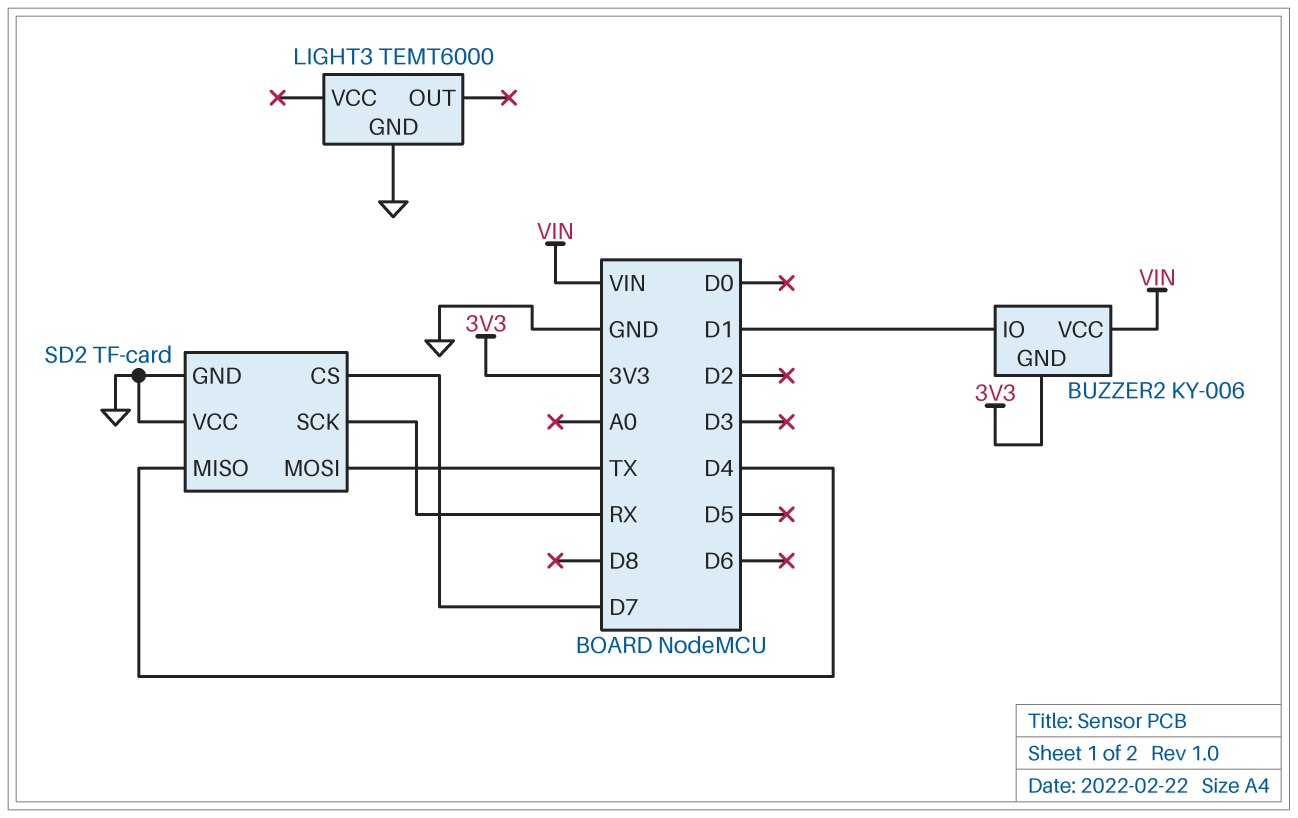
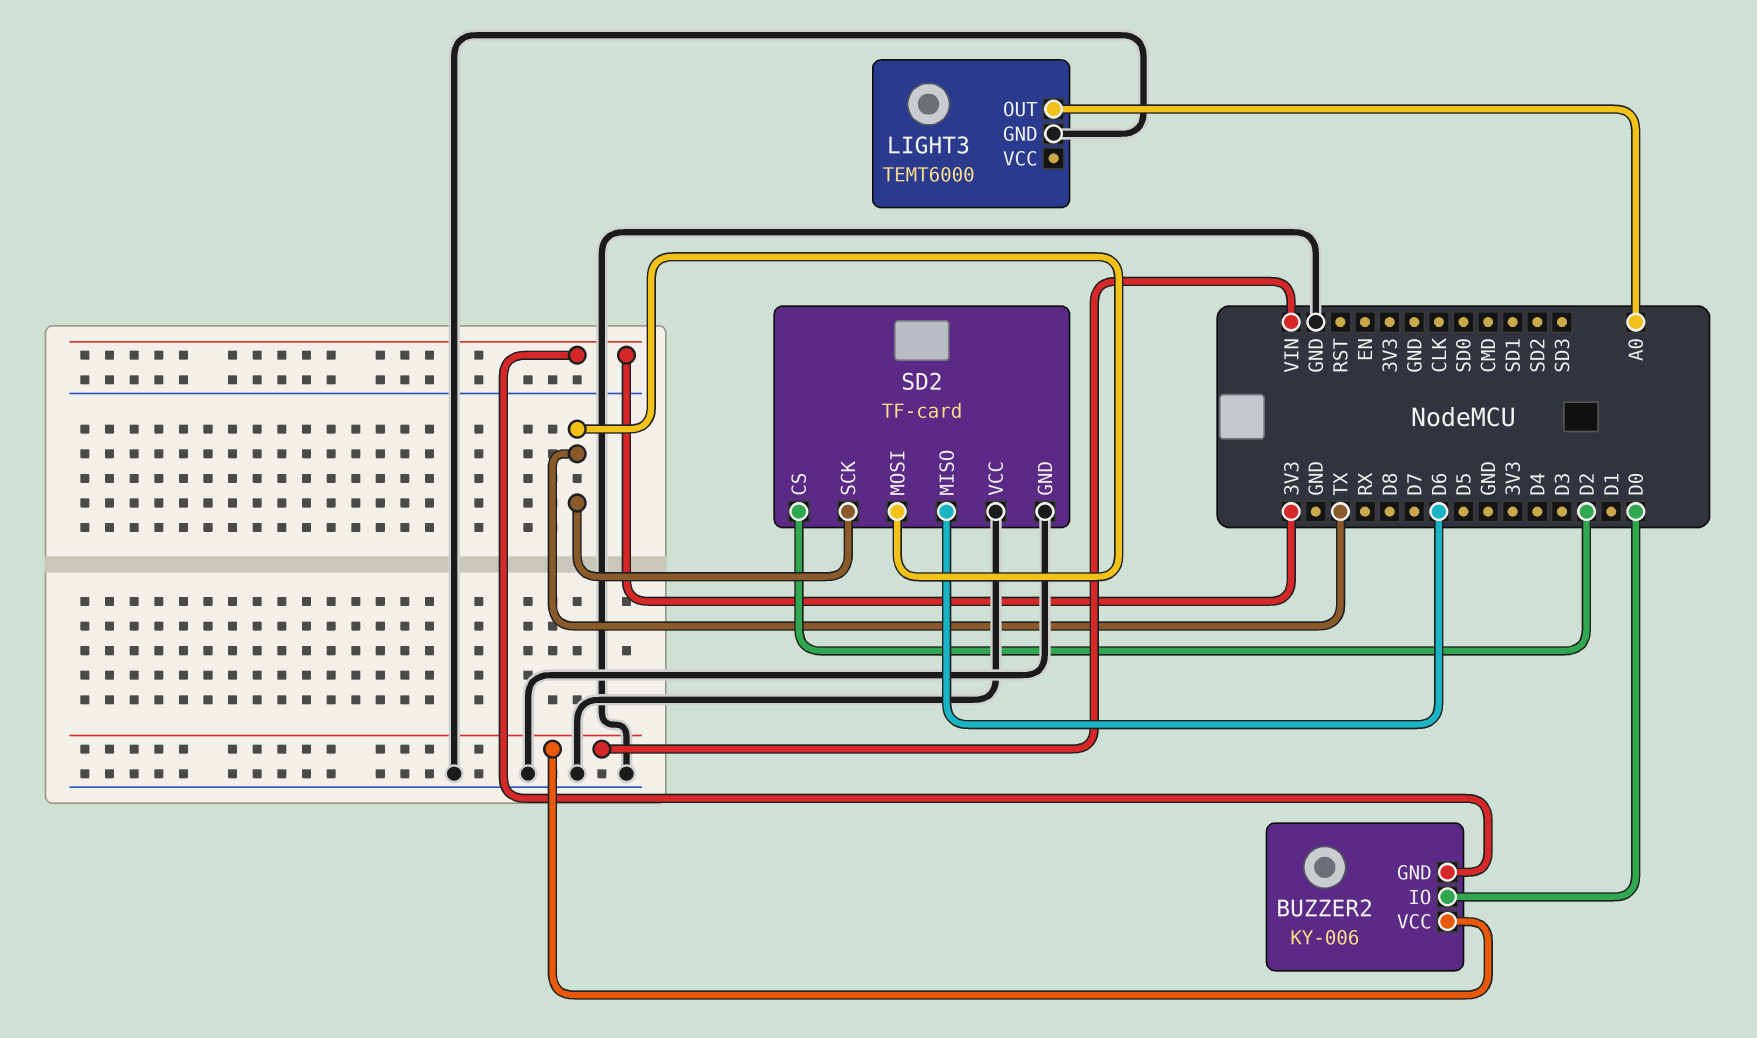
BUZZER2 pin IO: D1 -> D0
LIGHT3 pin OUT: none -> A0
SD2 pin CS: D7 -> D2
SD2 pin MISO: D4 -> D6
SD2 pin SCK: RX -> TX

